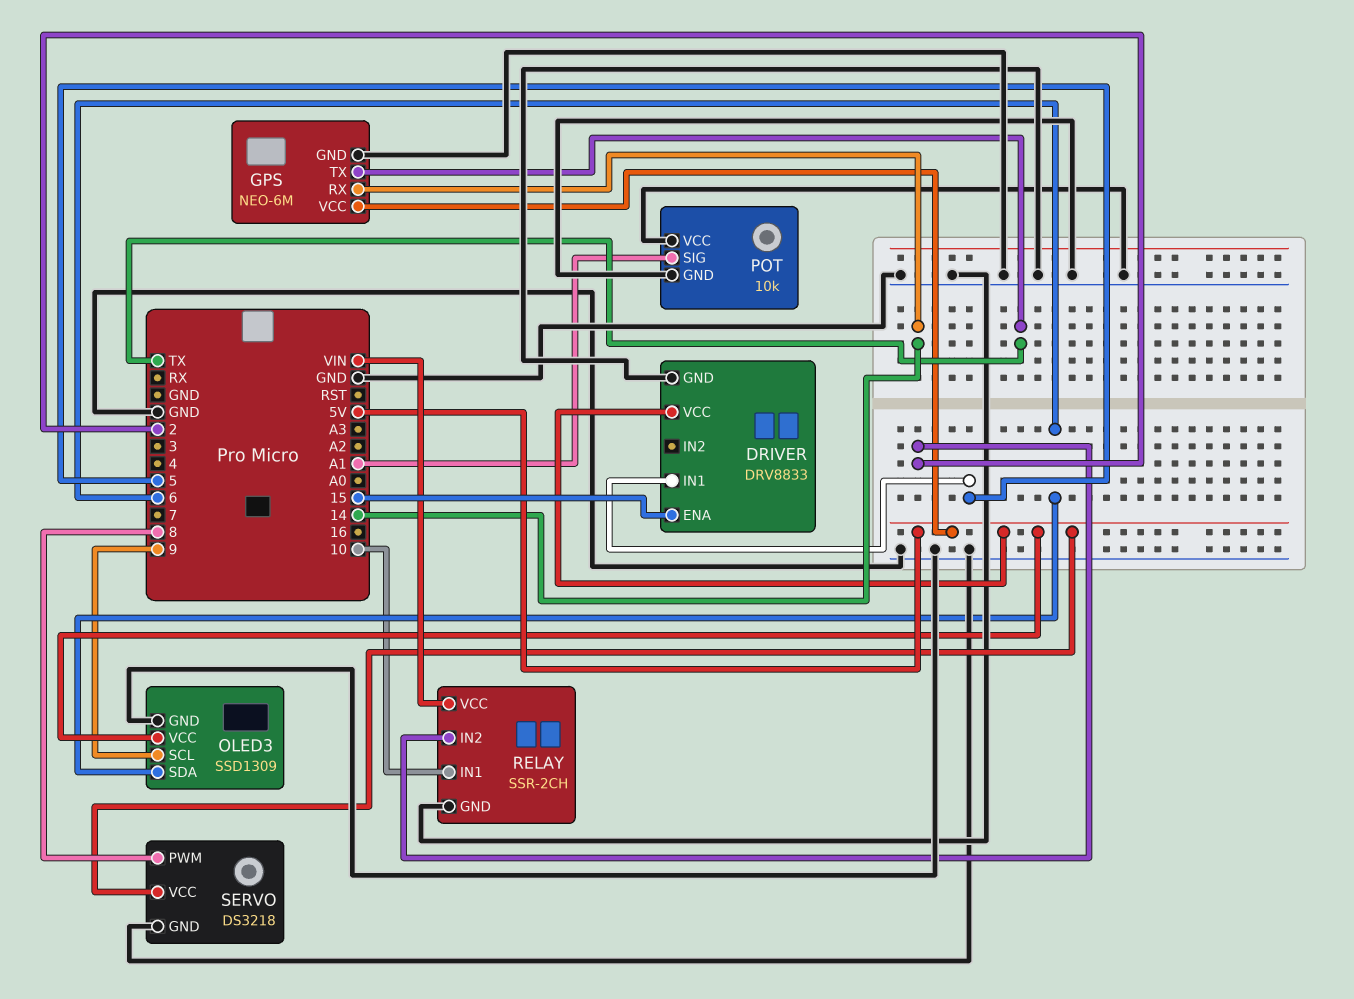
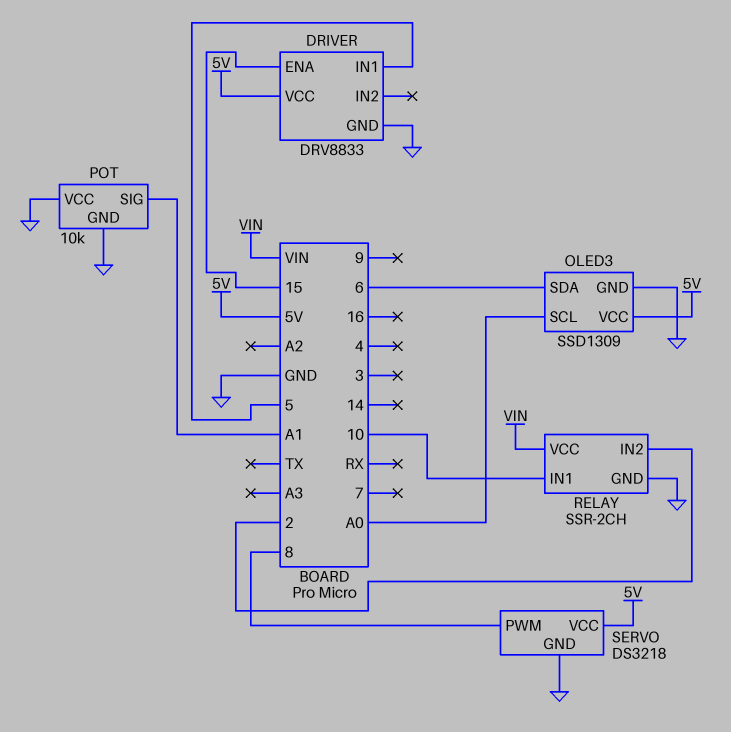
GPS: NEO-6M -> none
GPS pin GND: GND -> none
GPS pin RX: 14 -> none
GPS pin TX: TX -> none
GPS pin VCC: 5V -> none
OLED3 pin SCL: 9 -> A0

